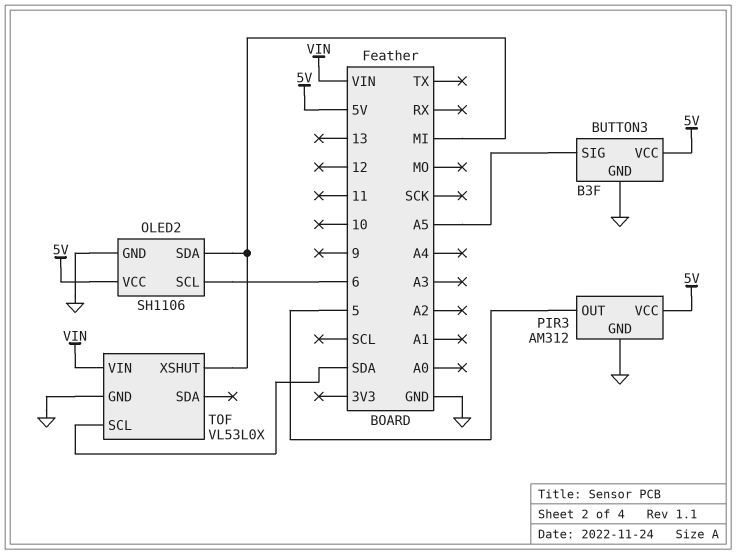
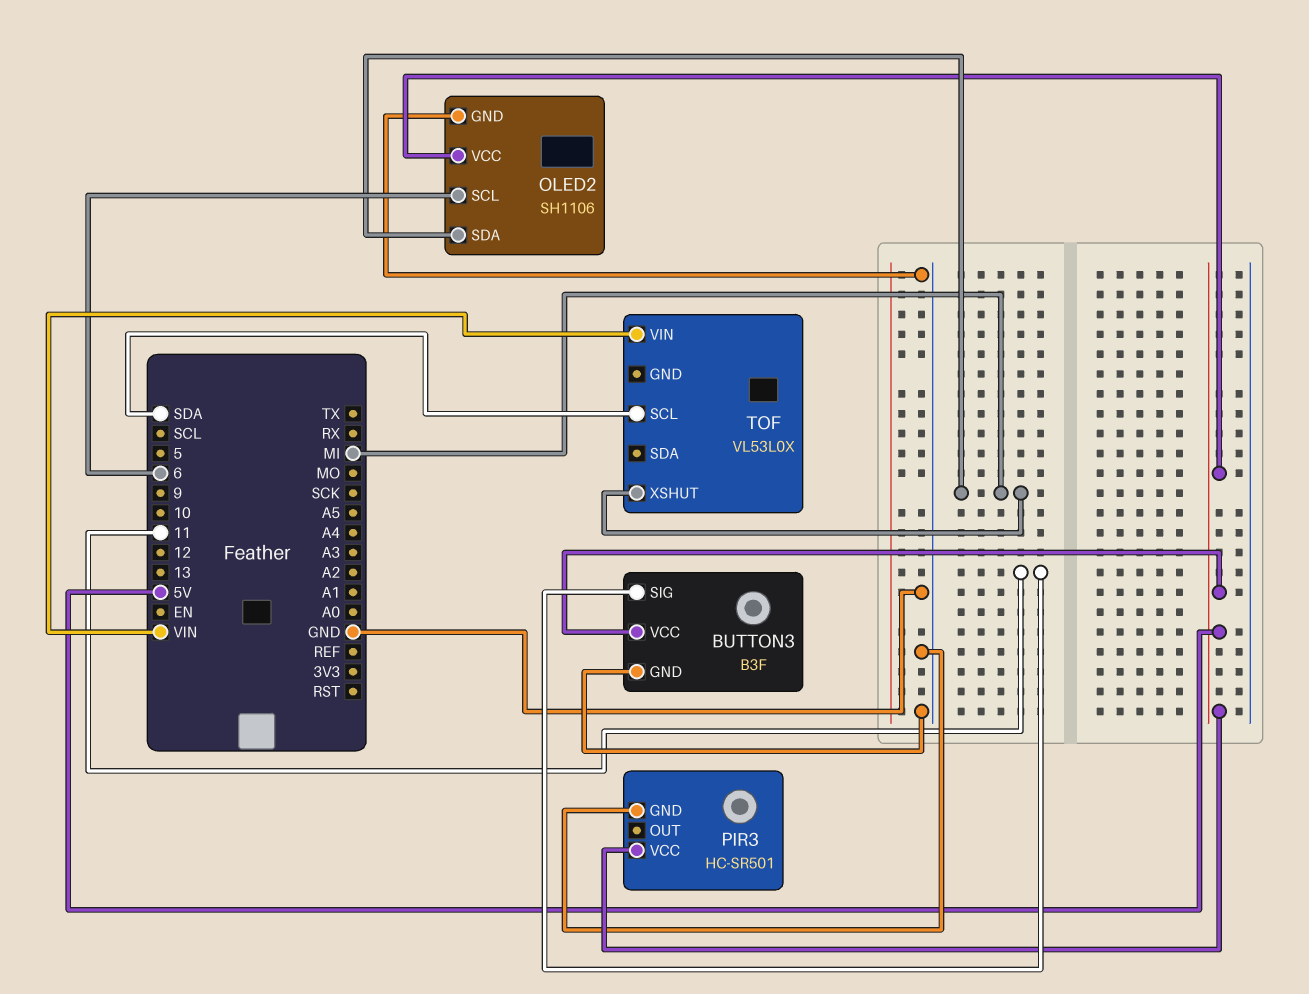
BUTTON3 pin SIG: A5 -> 11
PIR3: AM312 -> HC-SR501
PIR3 pin OUT: 5 -> none
TOF pin GND: GND -> none

